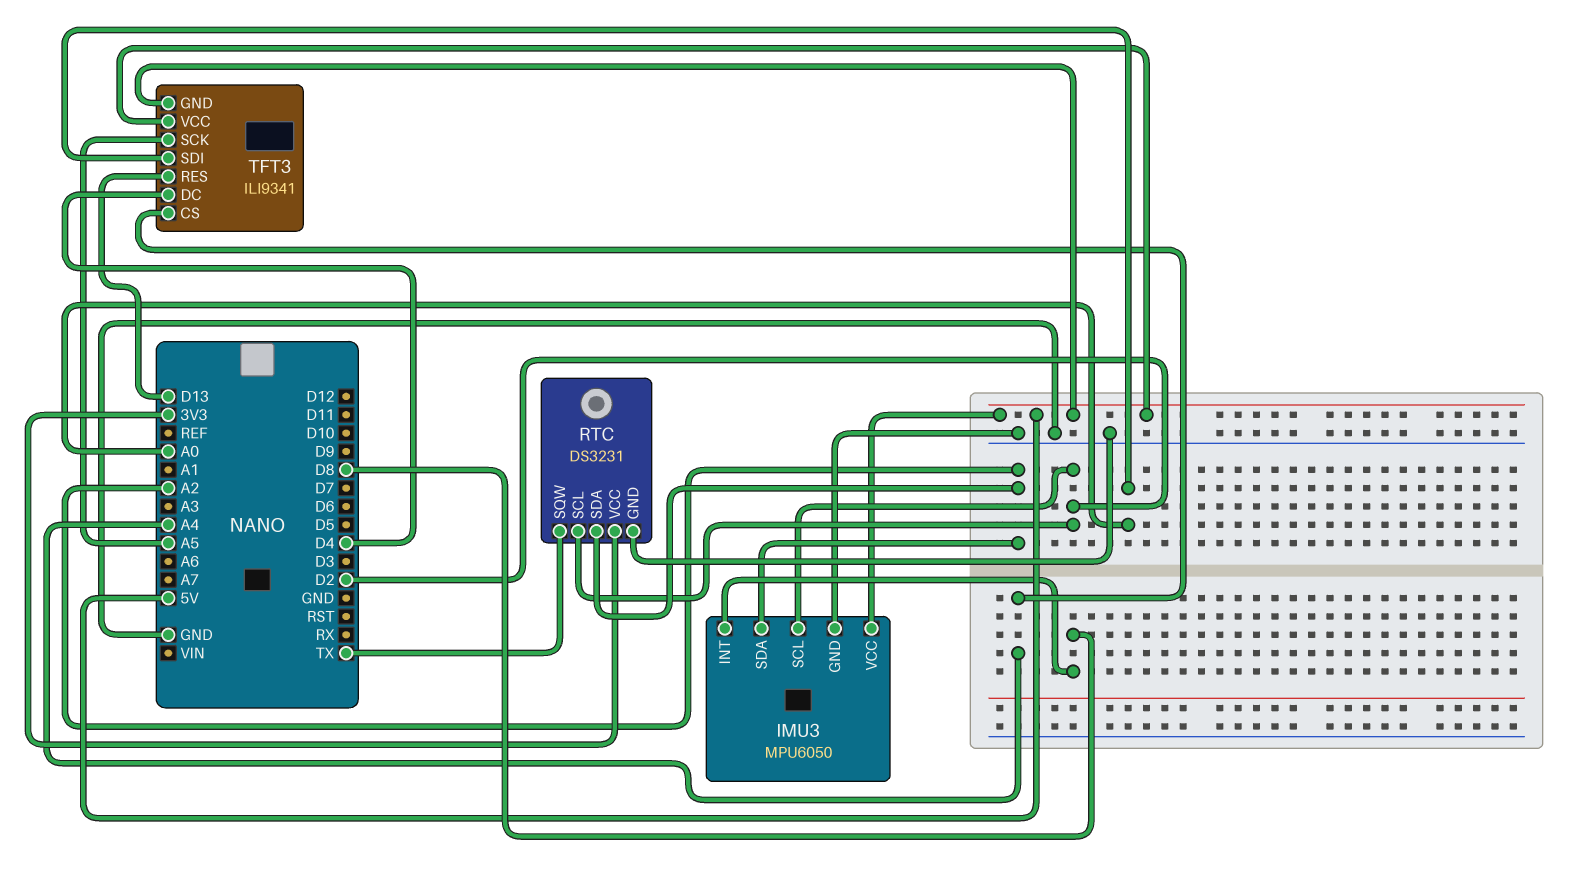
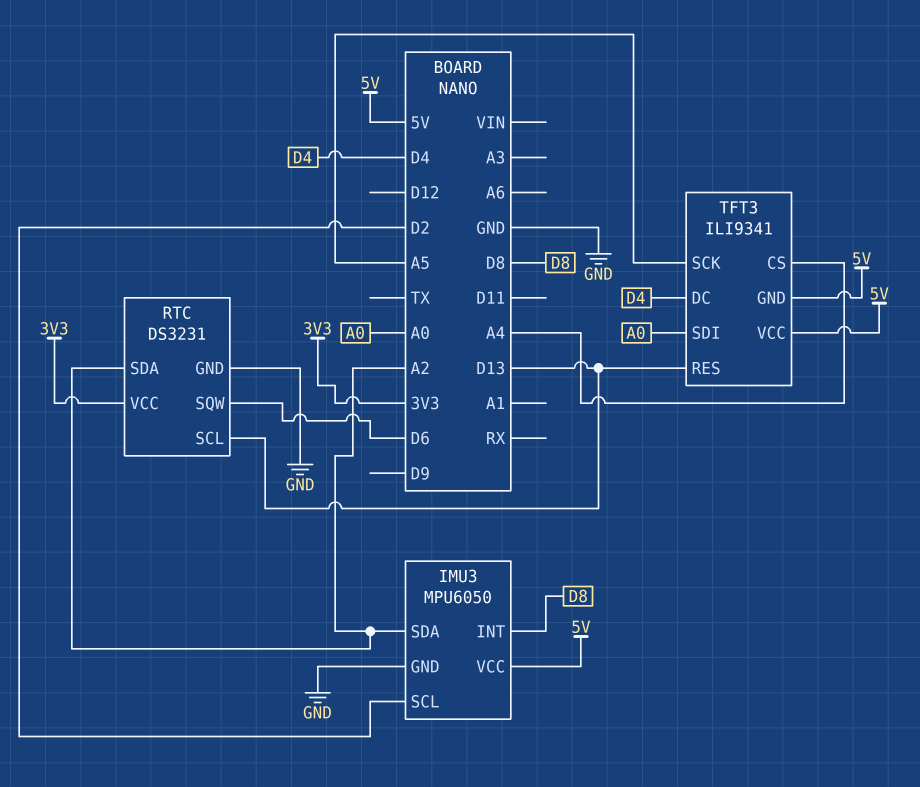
RTC pin SCL: D2 -> D13
RTC pin SQW: TX -> D6

